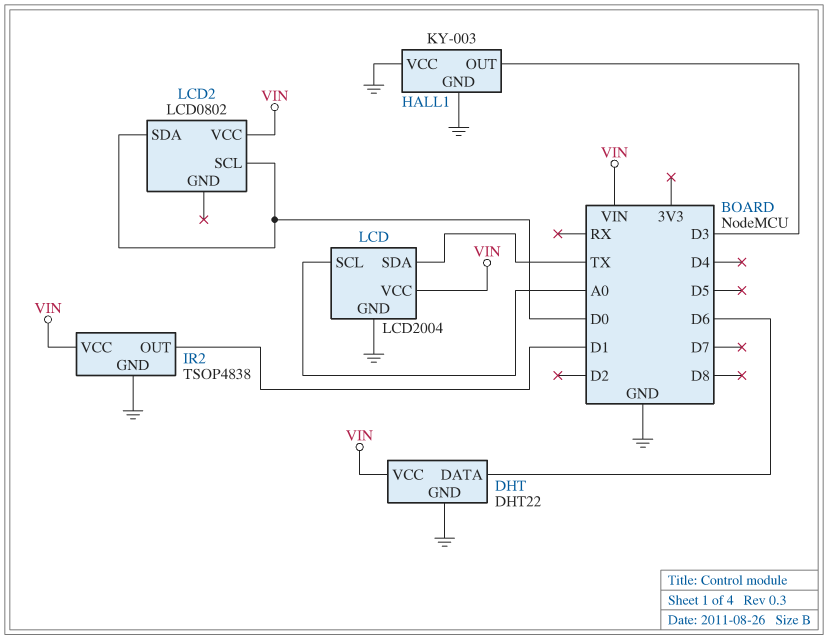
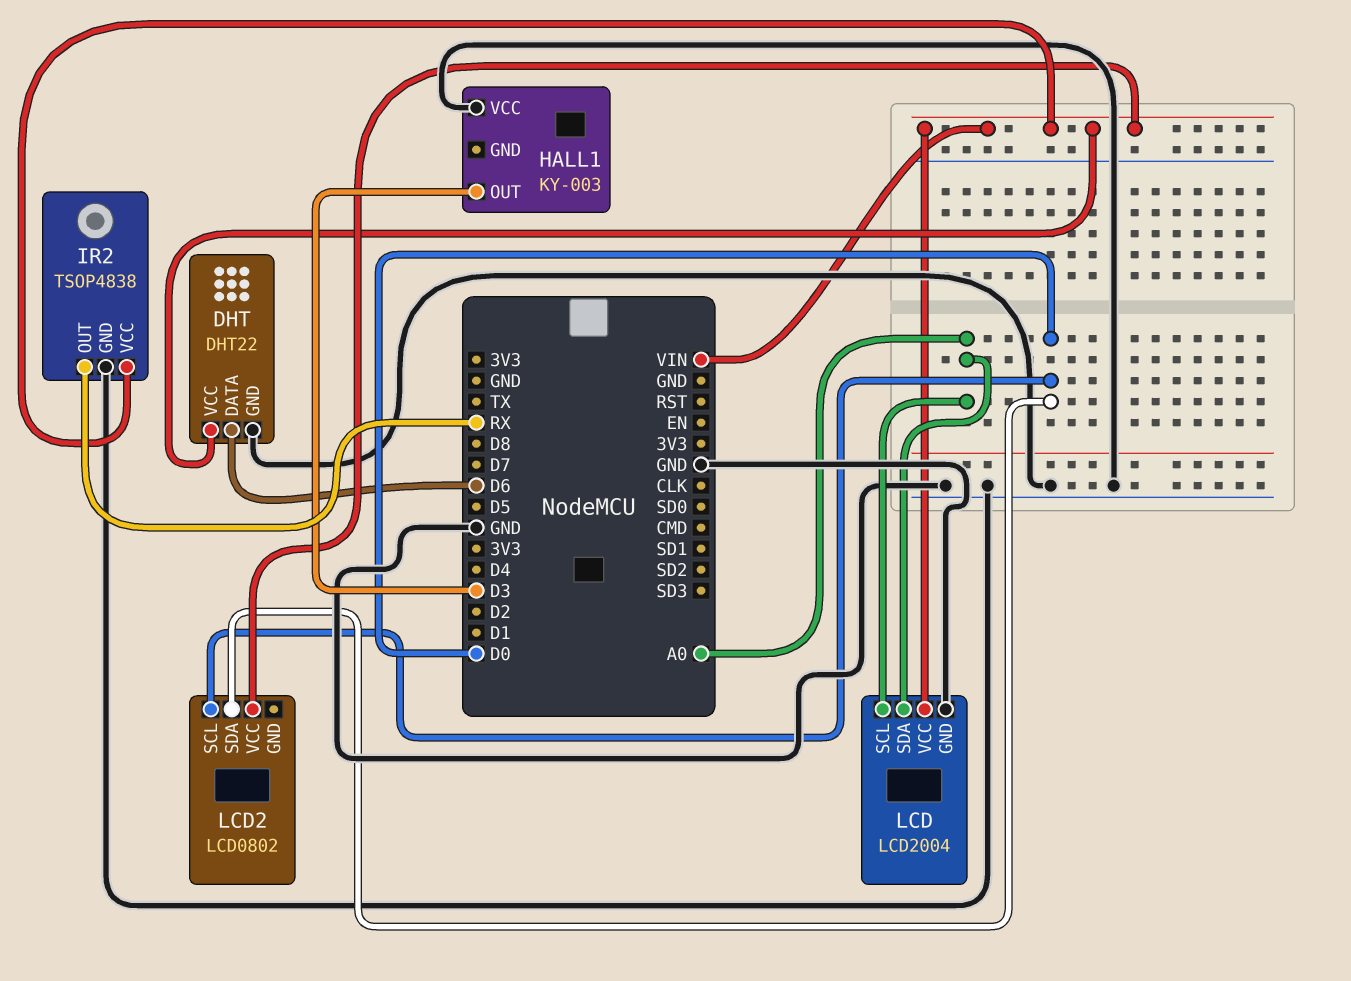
HALL1 pin GND: GND -> none
IR2 pin OUT: D1 -> RX
LCD pin SDA: TX -> A0

